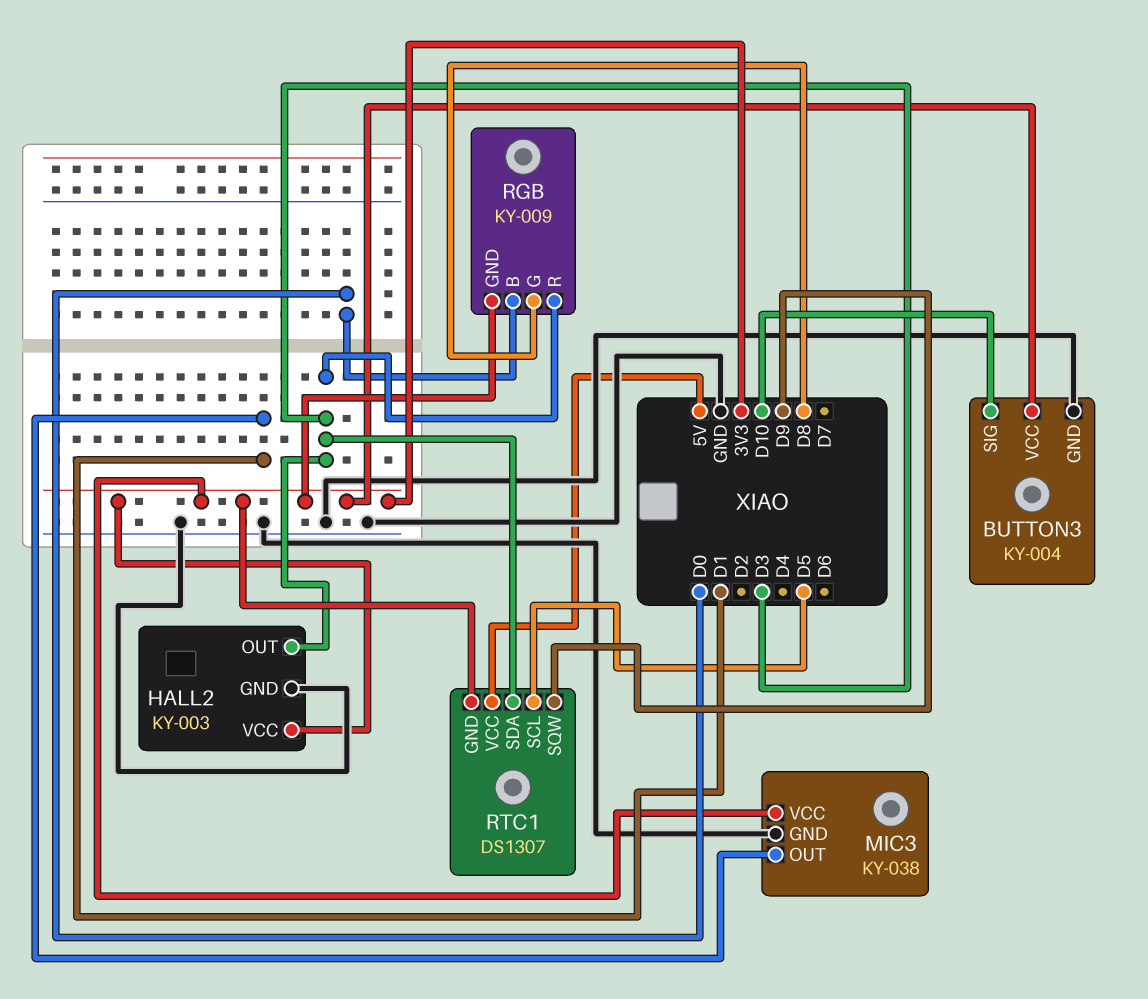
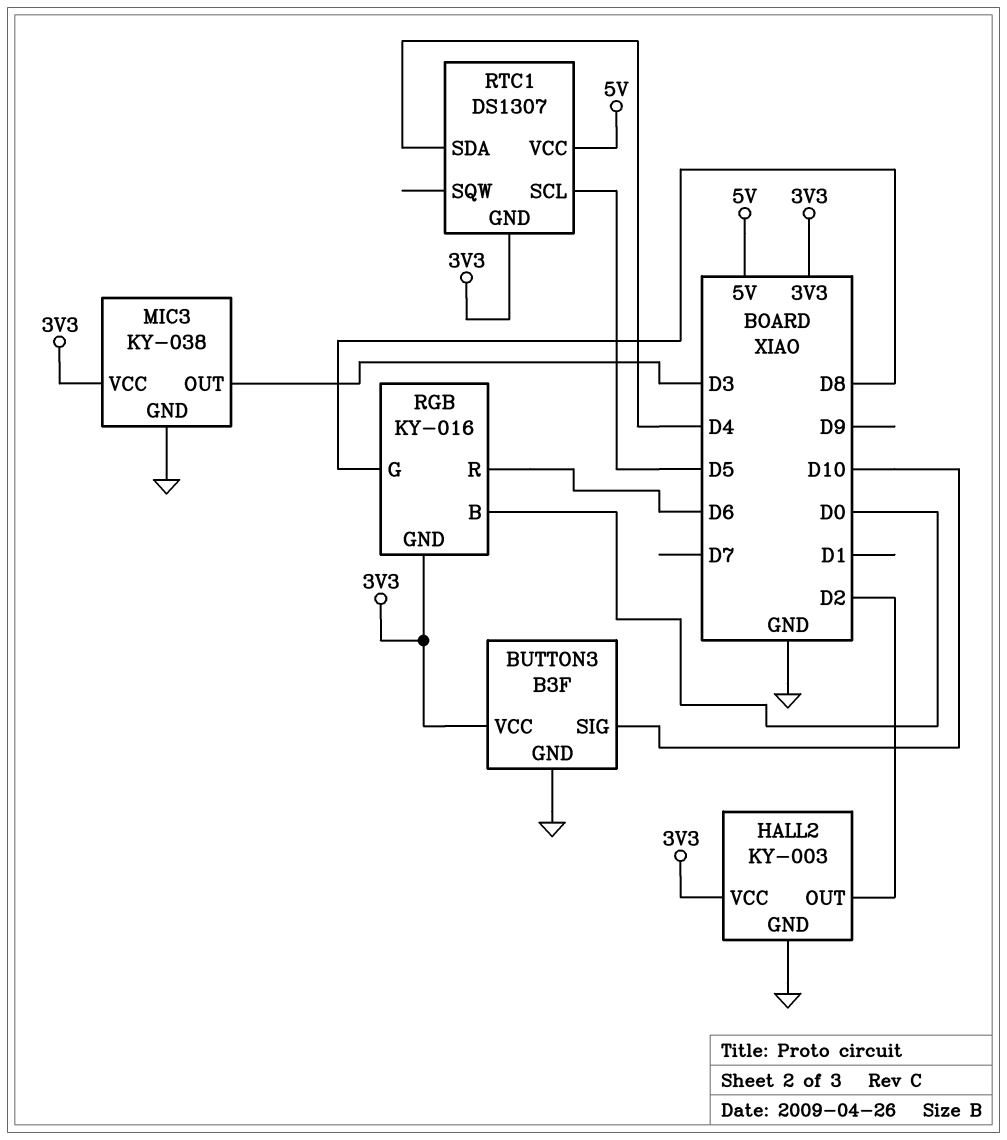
BUTTON3: KY-004 -> B3F
HALL2 pin OUT: D3 -> D2
MIC3 pin OUT: D1 -> D3
RGB: KY-009 -> KY-016
RGB pin R: D3 -> D6
RTC1 pin SDA: D3 -> D4
RTC1 pin SQW: D9 -> none

